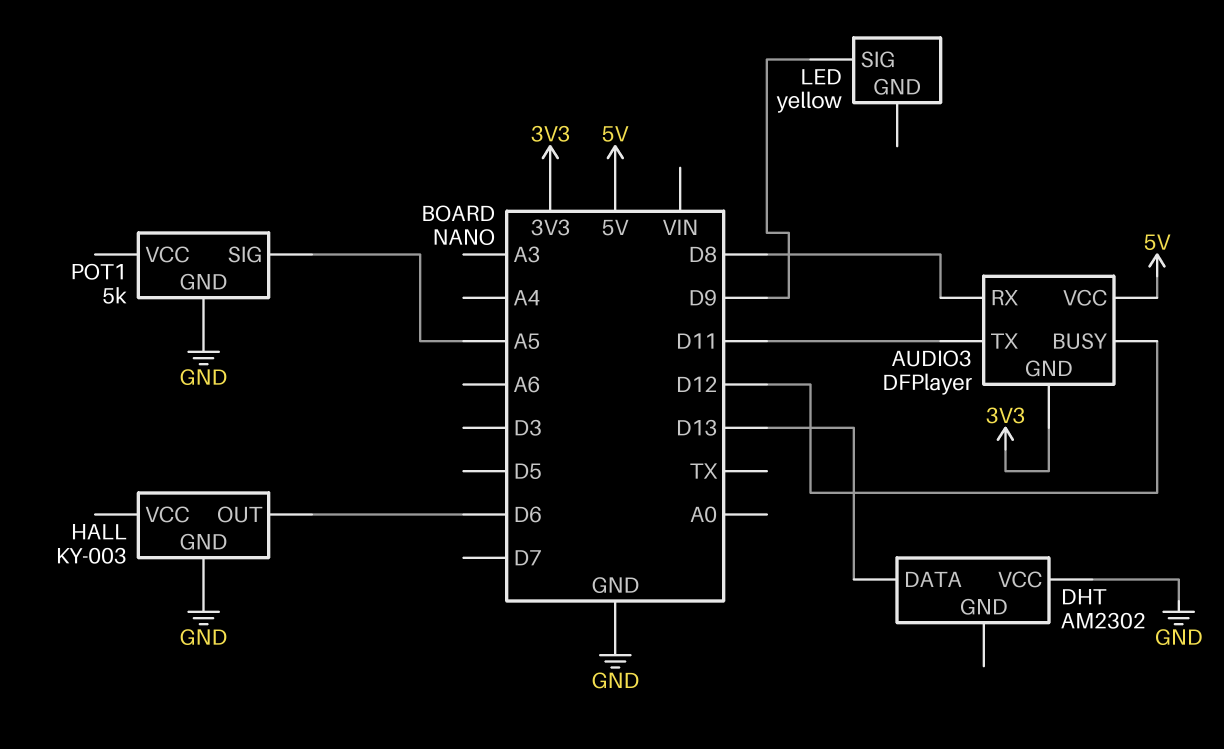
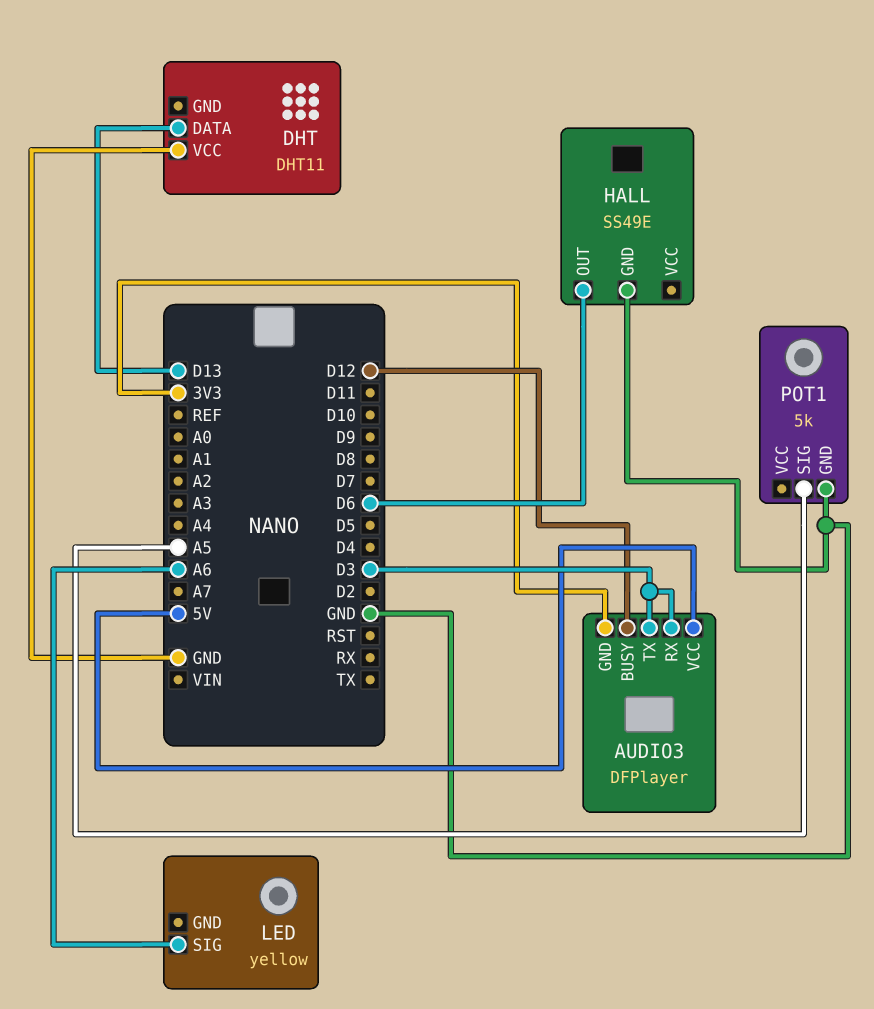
AUDIO3 pin RX: D8 -> D3
AUDIO3 pin TX: D11 -> D3
DHT: AM2302 -> DHT11
HALL: KY-003 -> SS49E
LED pin SIG: D9 -> A6

